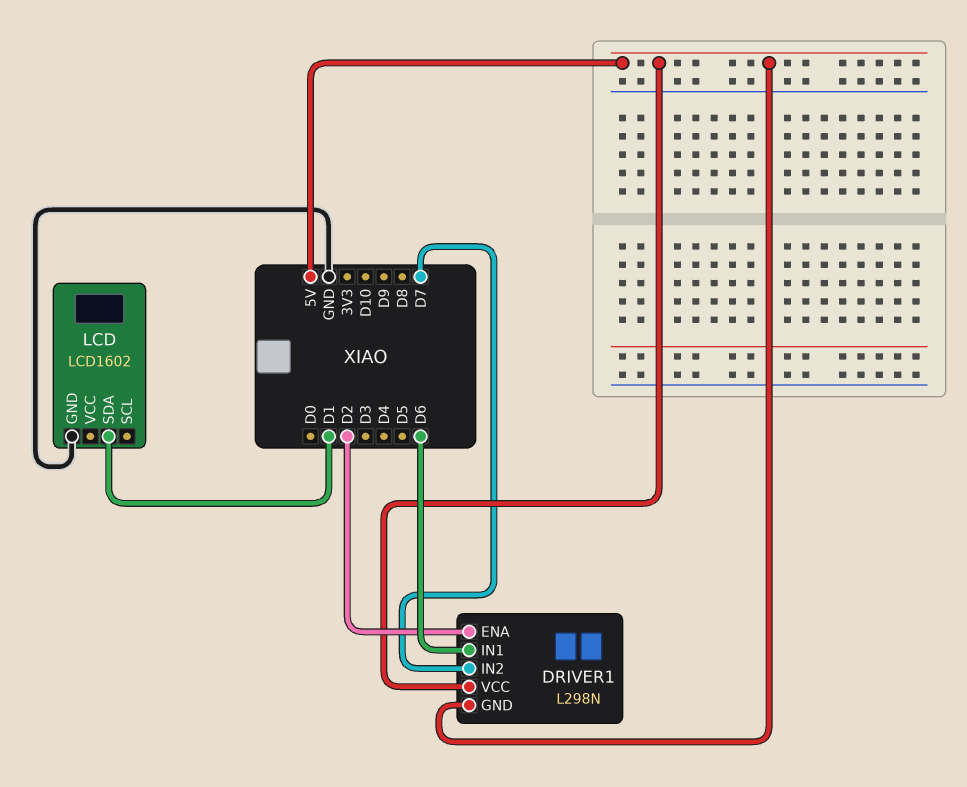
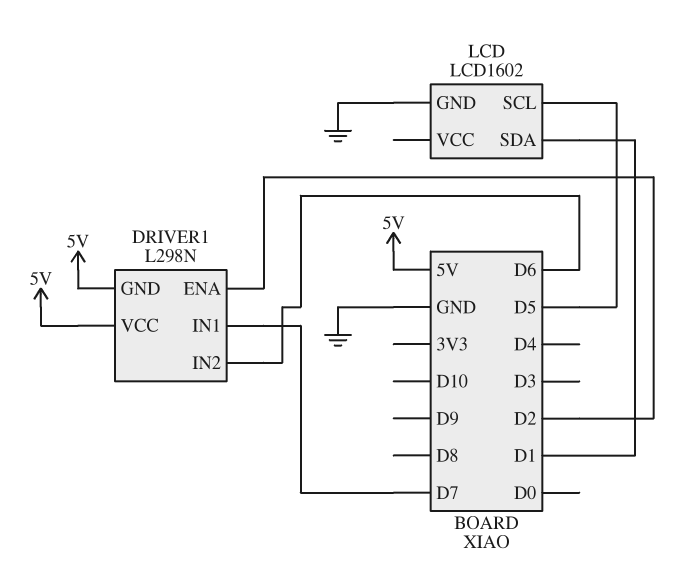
DRIVER1 pin IN1: D6 -> D7
DRIVER1 pin IN2: D7 -> D6
LCD pin SCL: none -> D5

